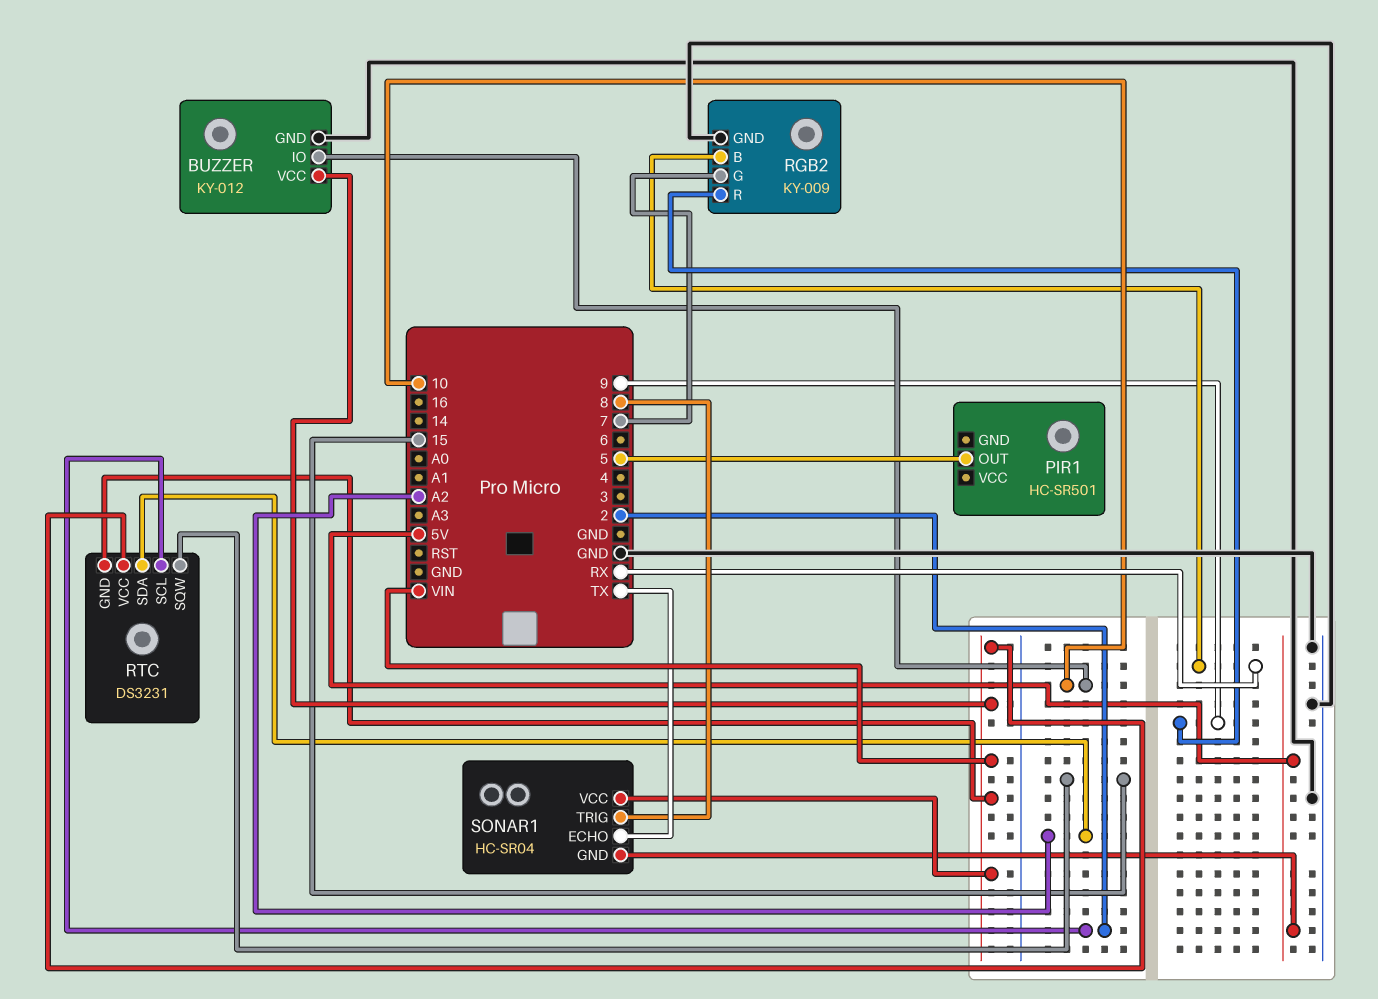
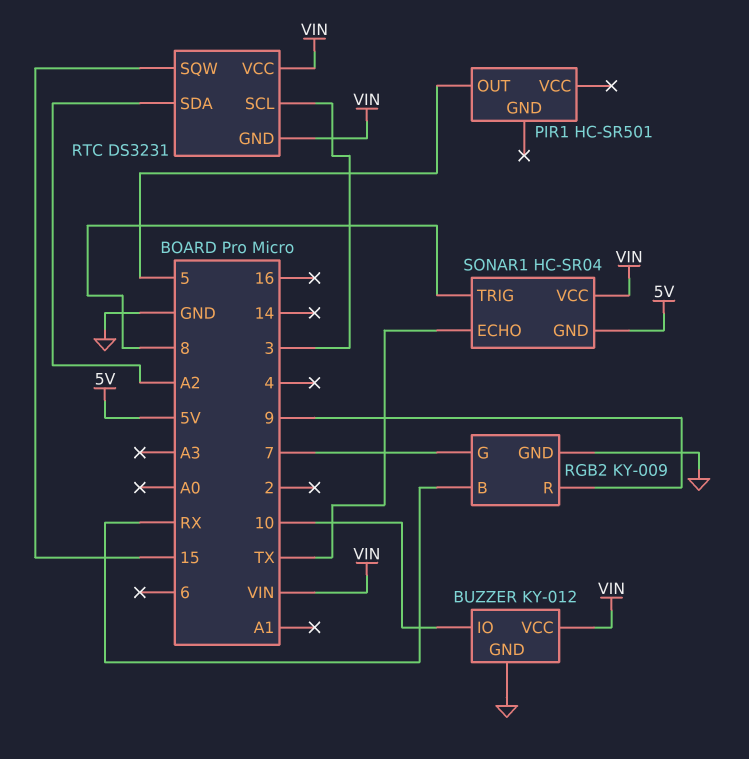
RTC pin SCL: 2 -> 3

